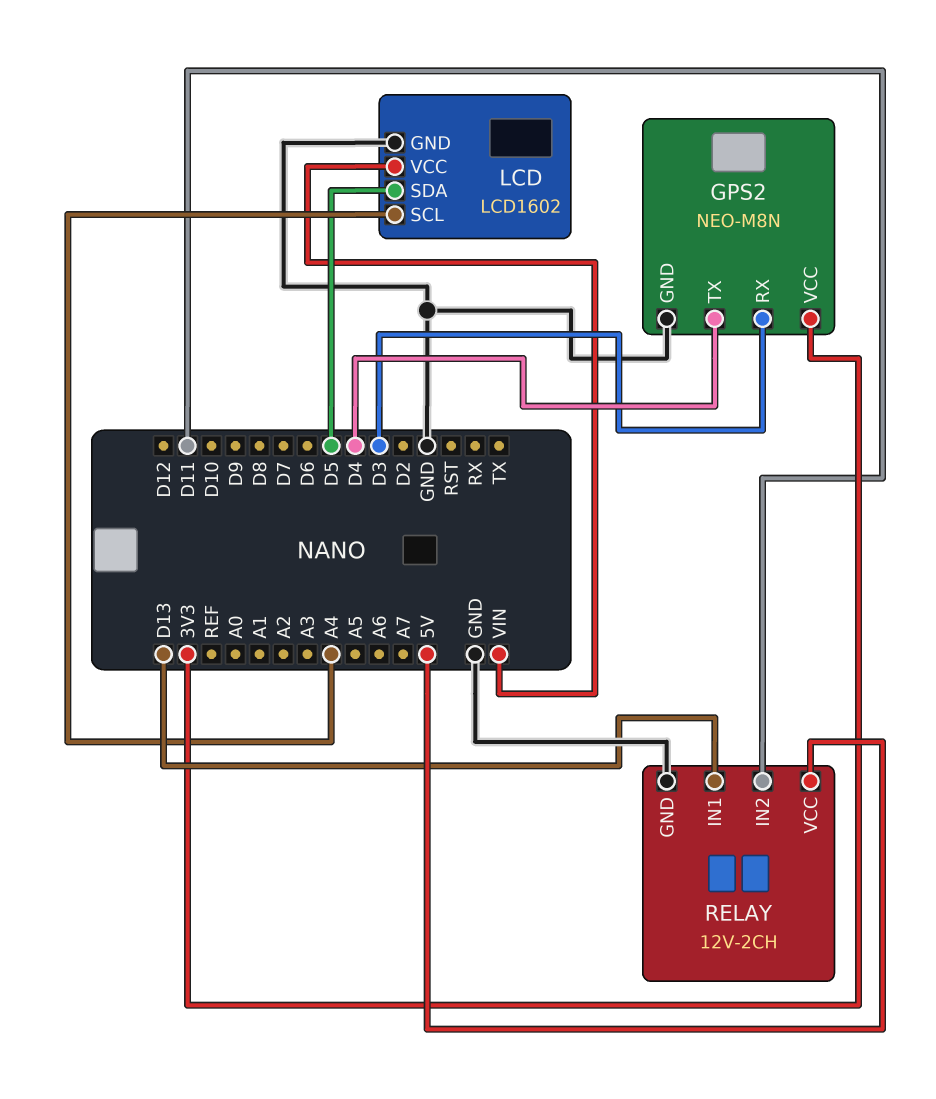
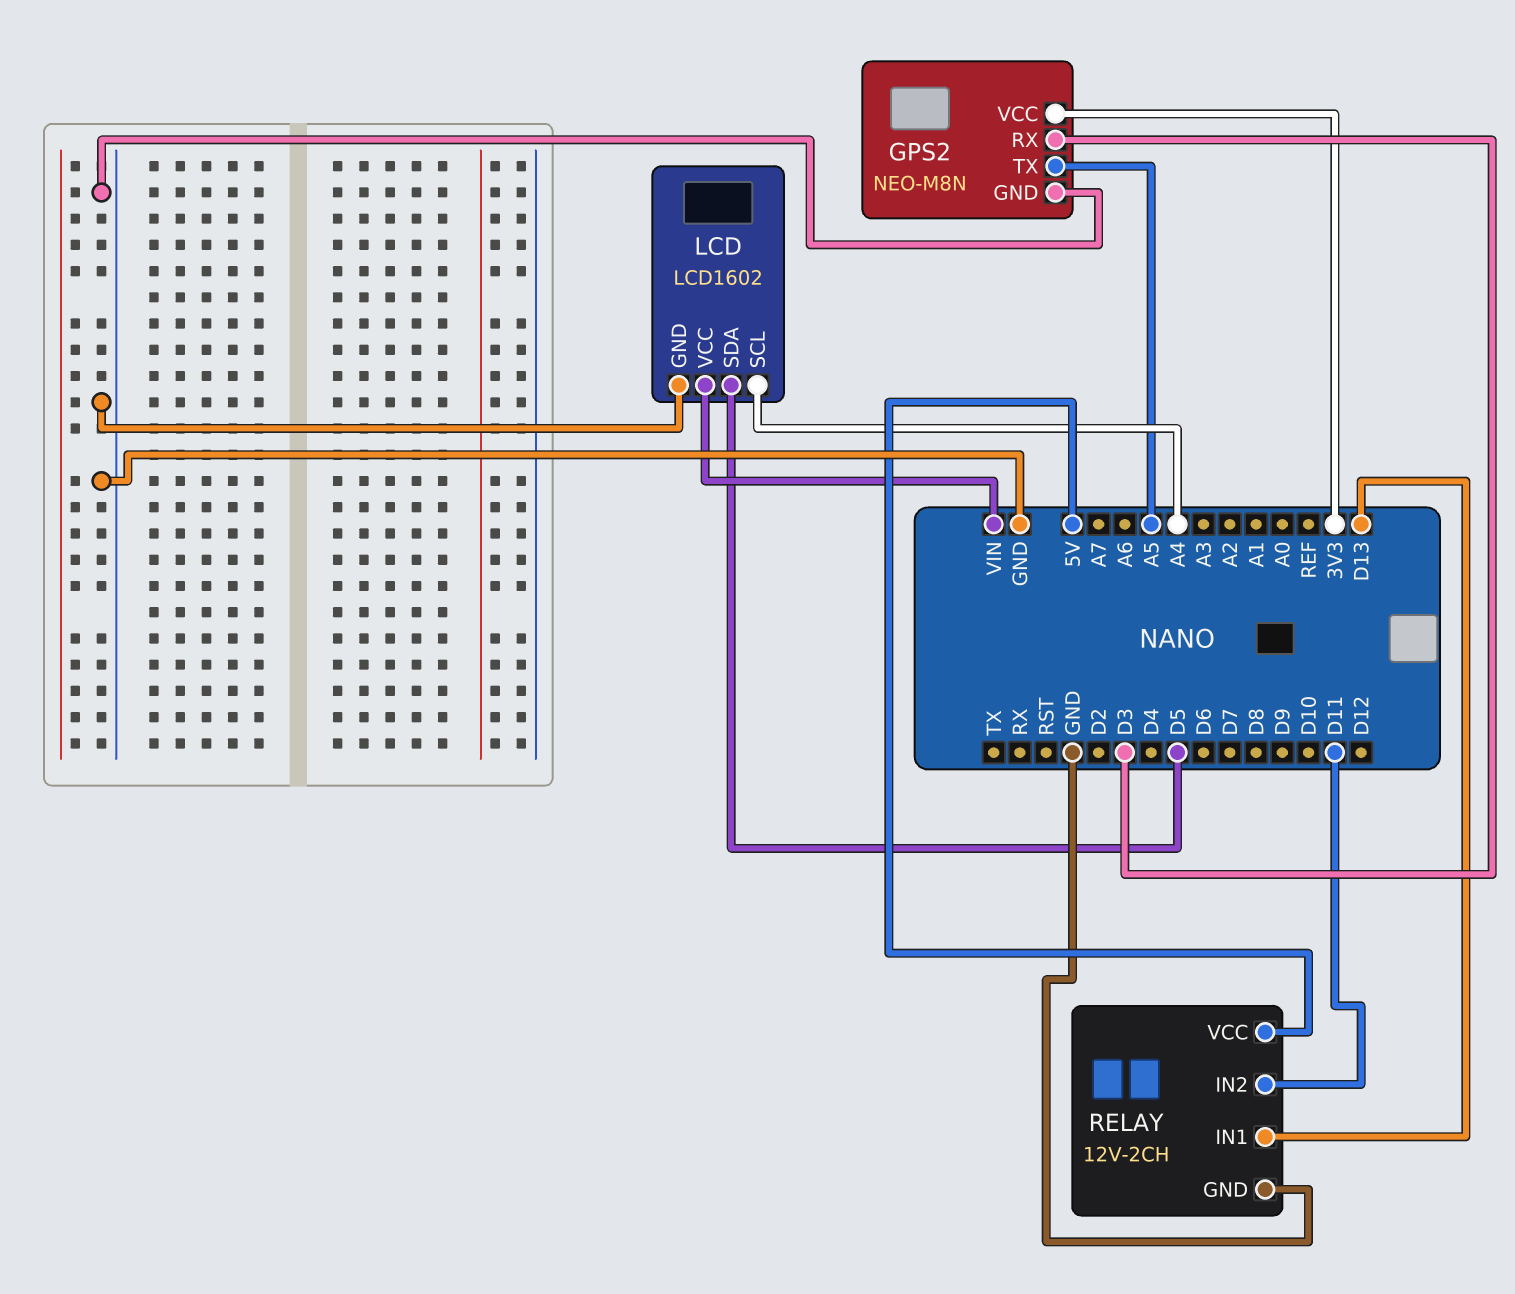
GPS2 pin TX: D4 -> A5

